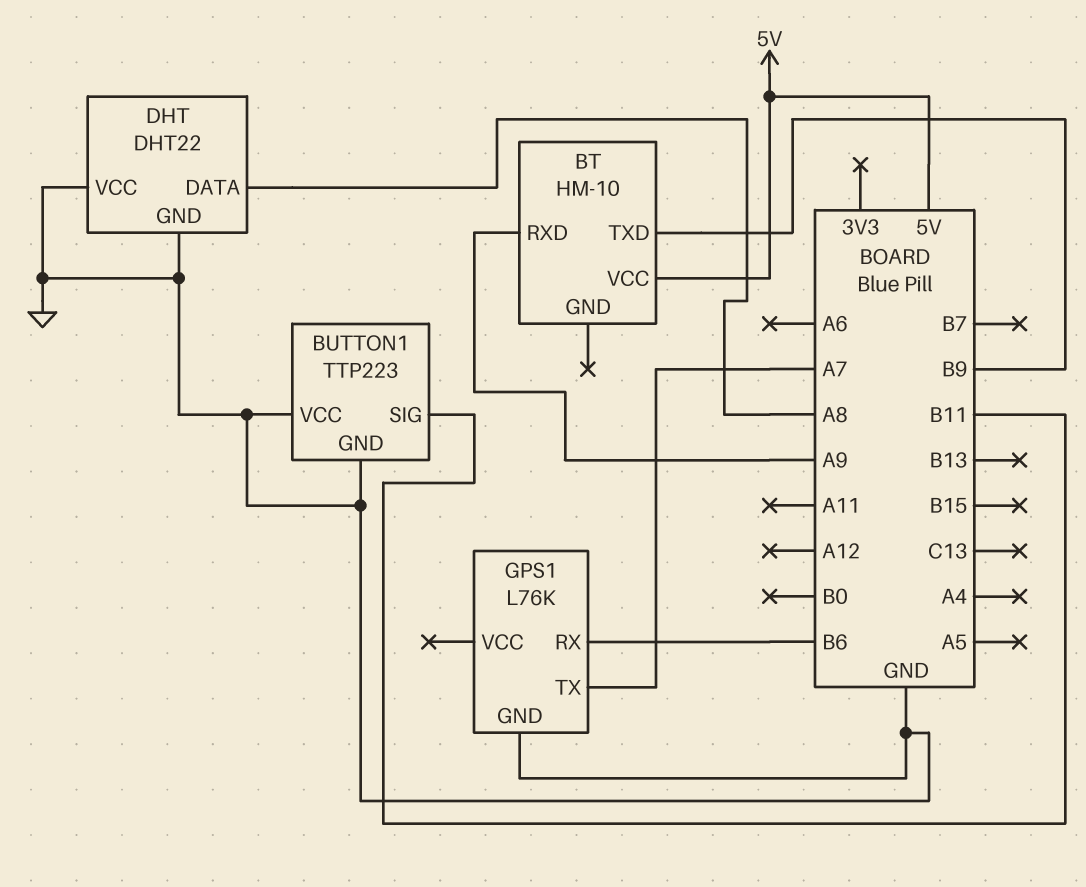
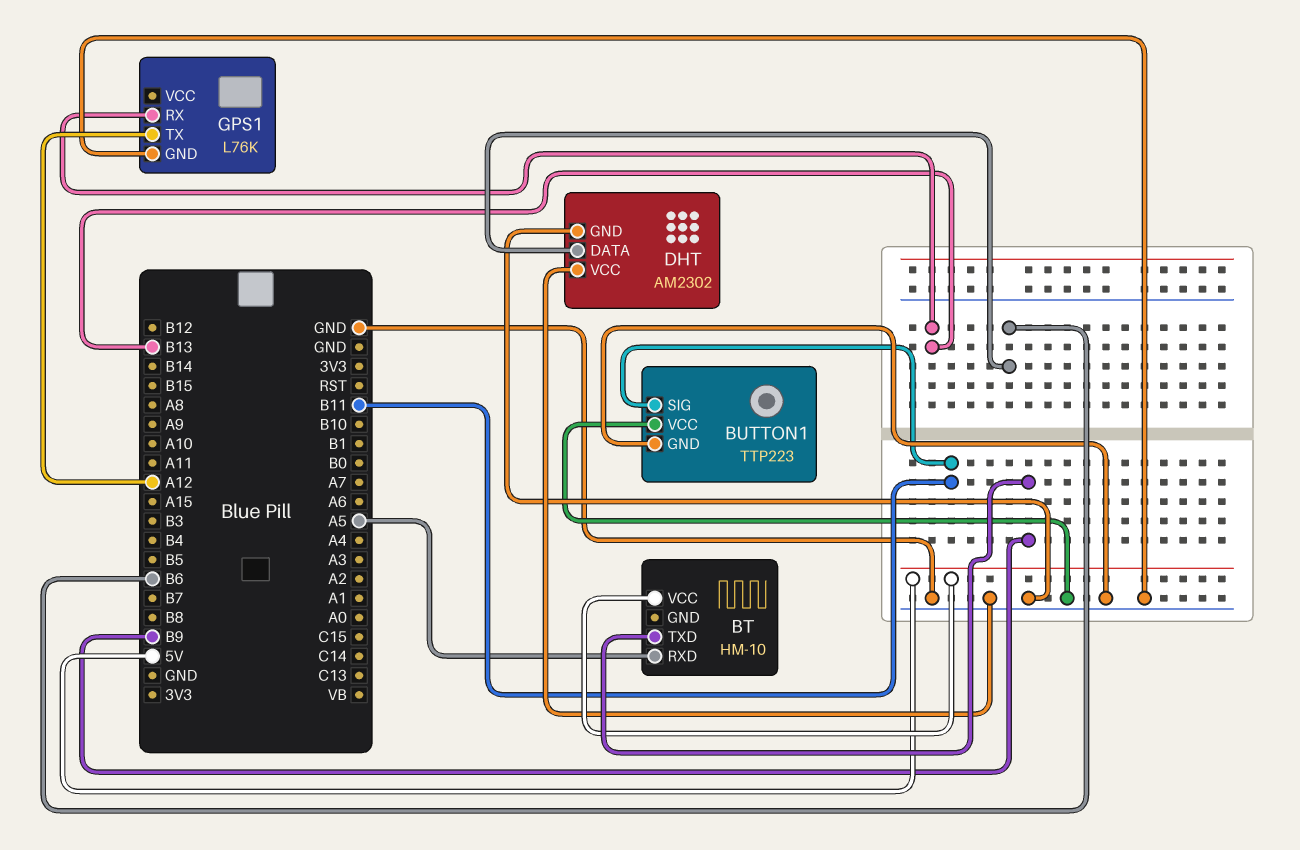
BT pin RXD: A9 -> A5
DHT: DHT22 -> AM2302
DHT pin DATA: A8 -> B6
GPS1 pin RX: B6 -> B13
GPS1 pin TX: A7 -> A12

